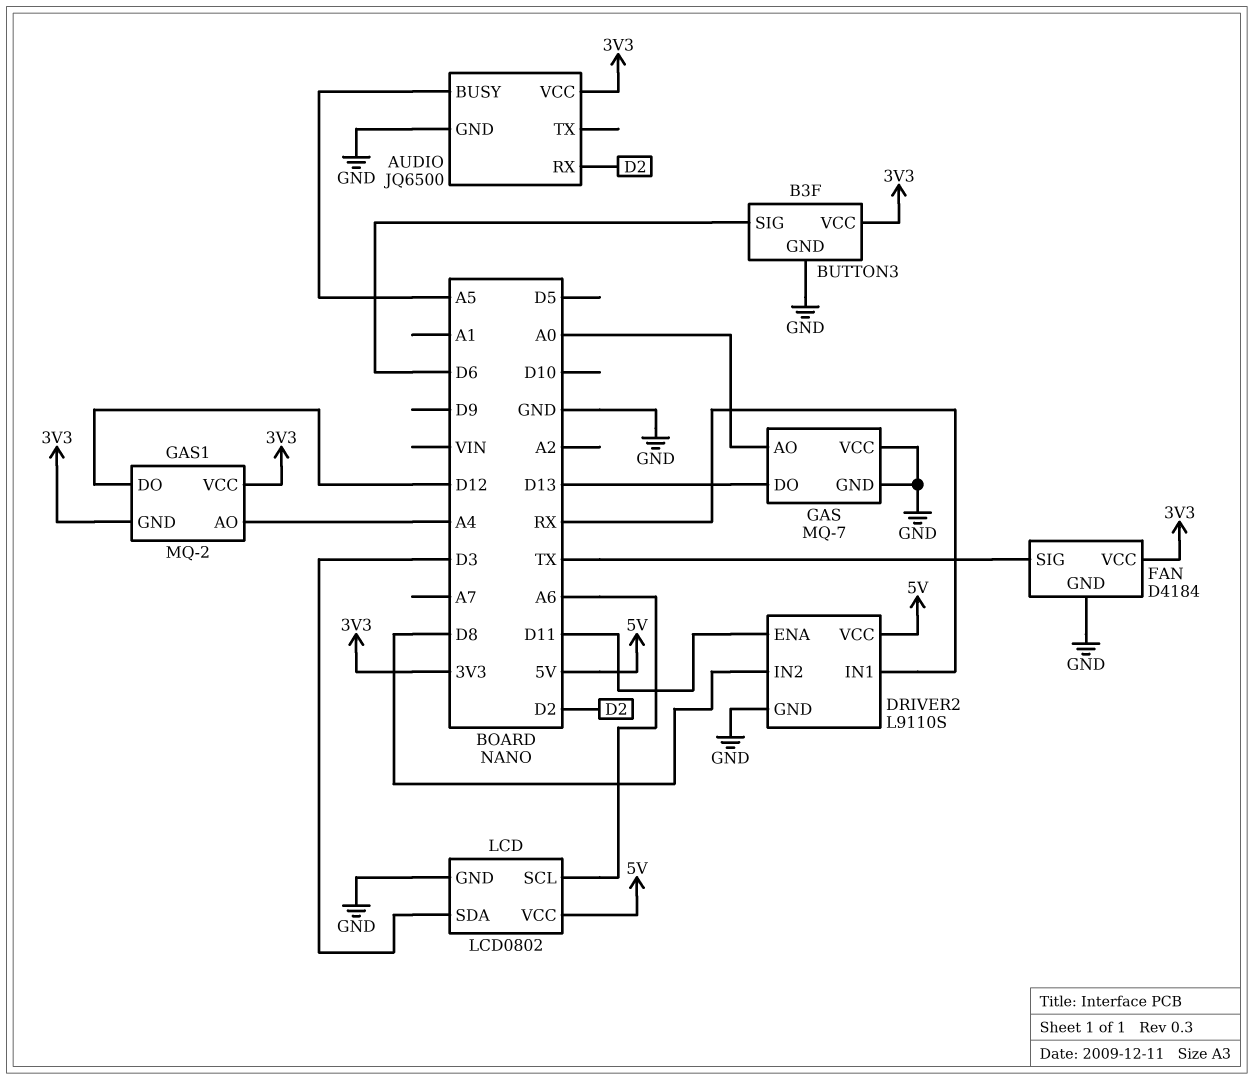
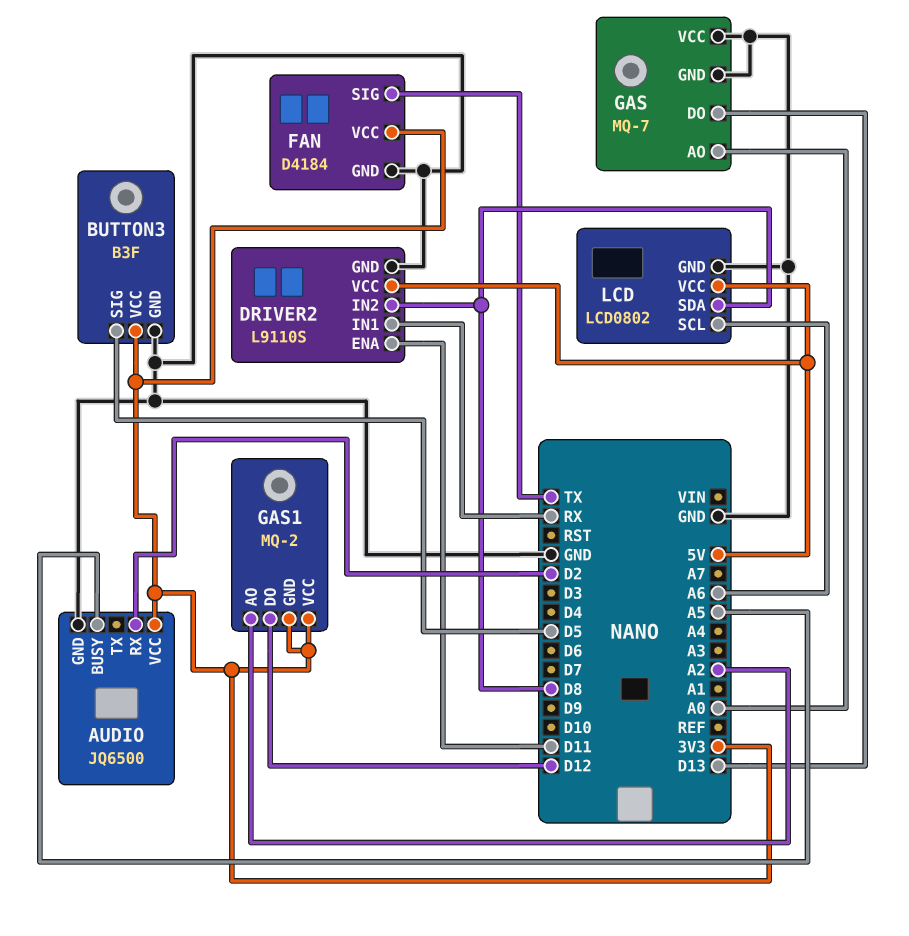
BUTTON3 pin SIG: D6 -> D5
GAS1 pin AO: A4 -> A2
LCD pin SDA: D3 -> D8

